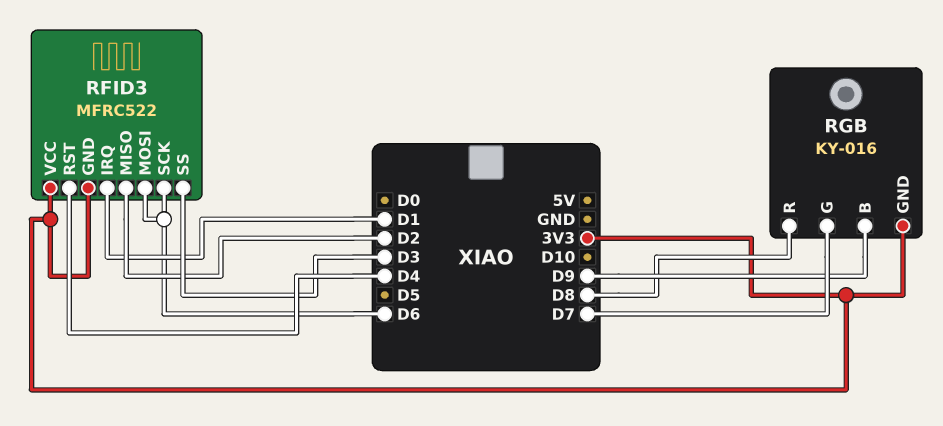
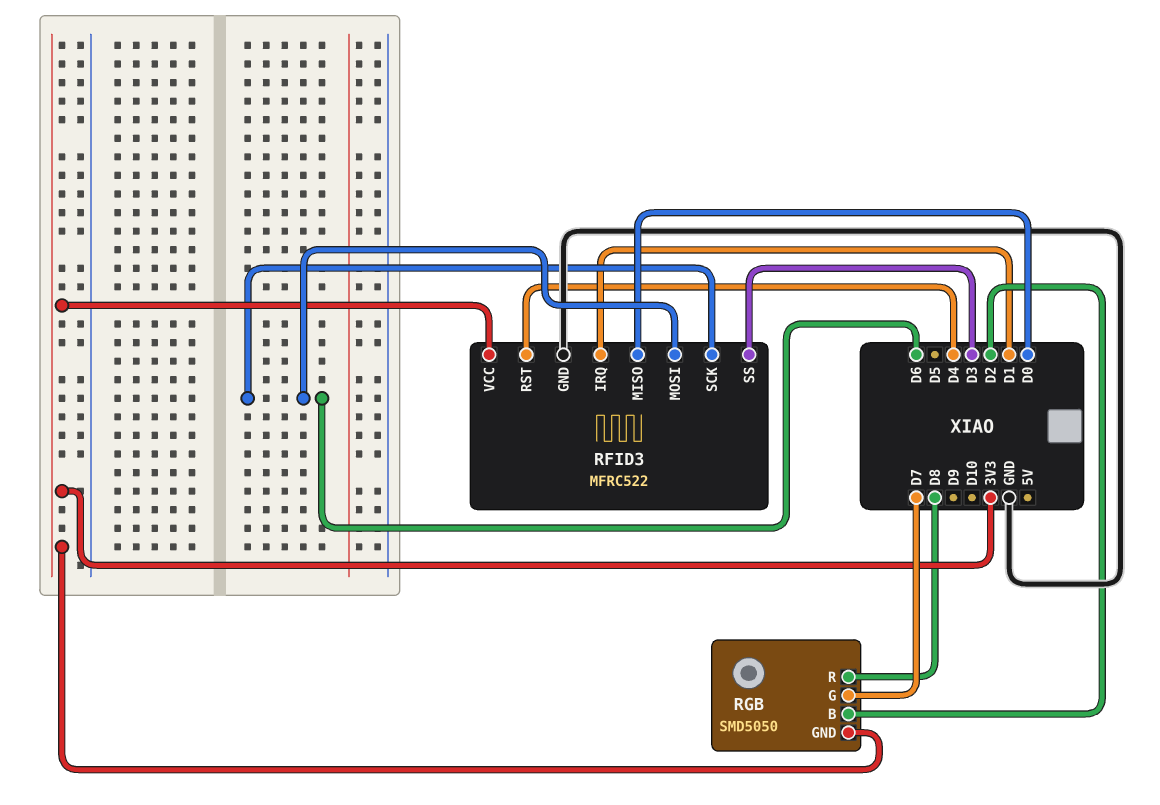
RFID3 pin GND: 3V3 -> GND
RFID3 pin MISO: D2 -> D0
RGB: KY-016 -> SMD5050
RGB pin B: D9 -> D2

